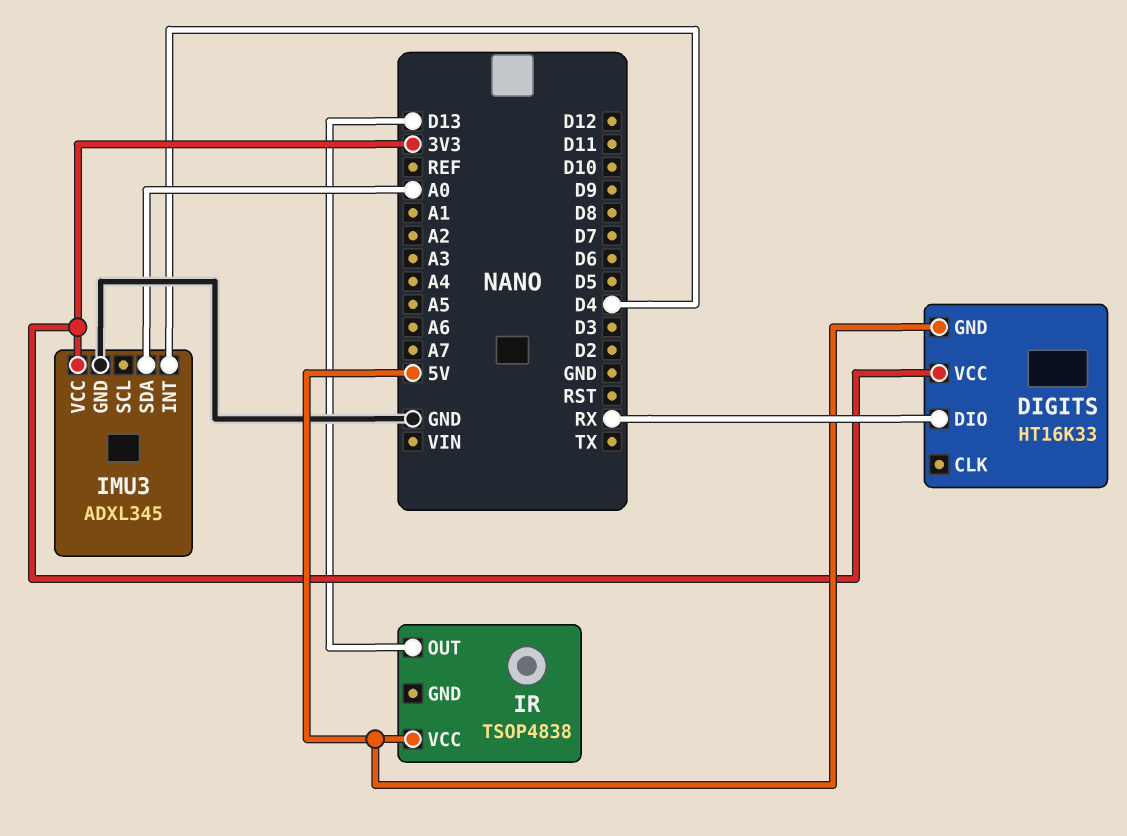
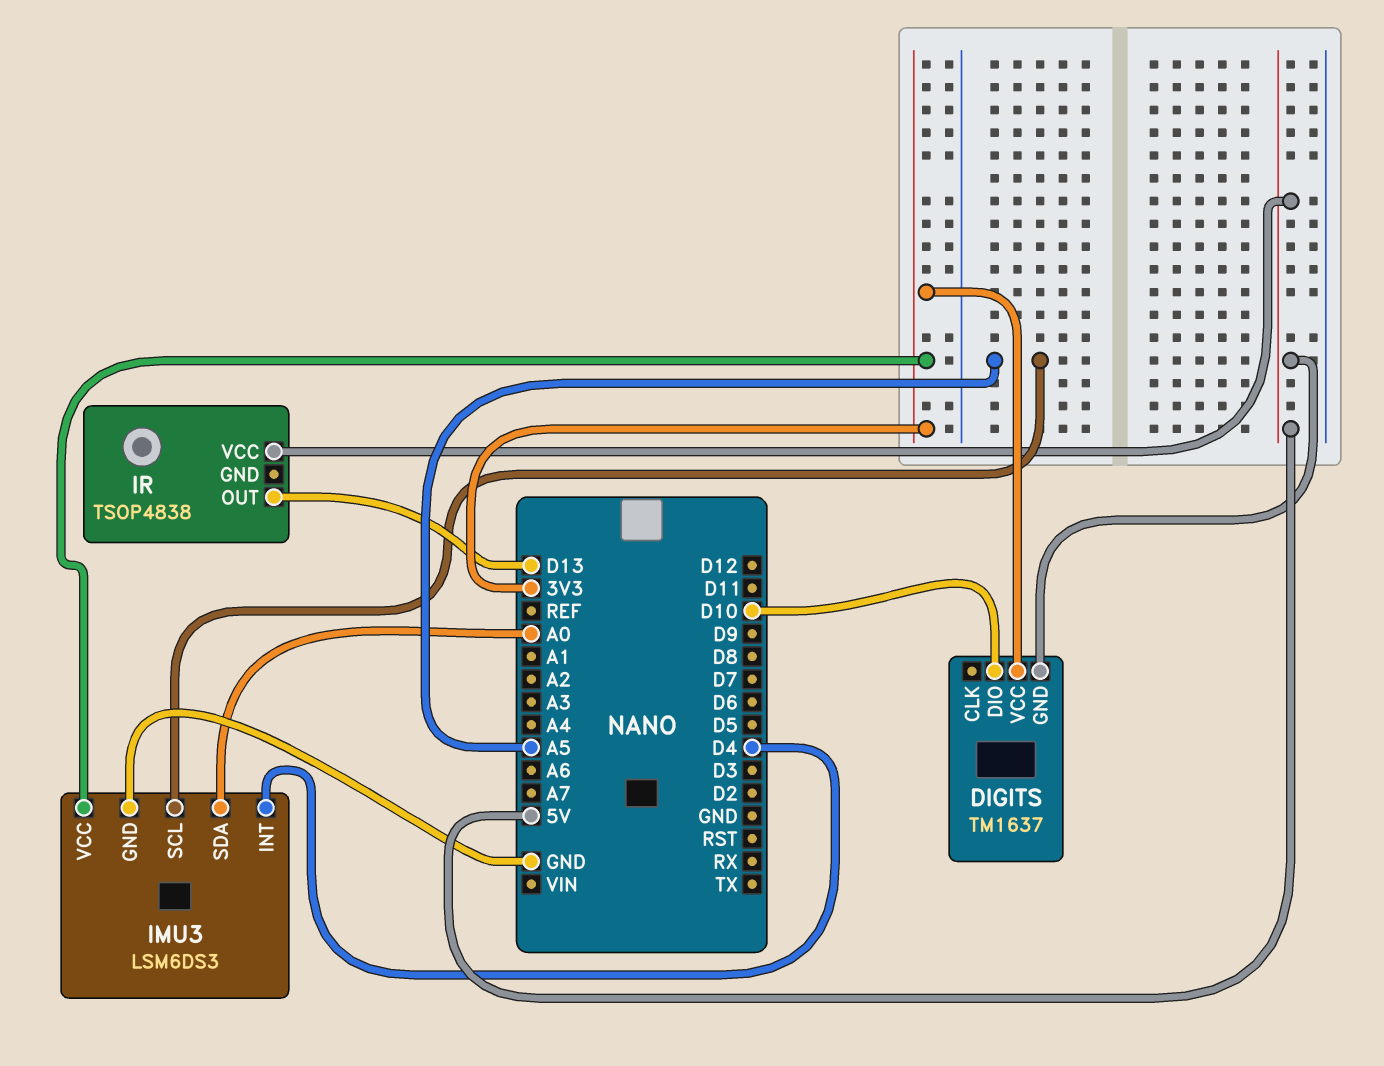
DIGITS: HT16K33 -> TM1637
DIGITS pin DIO: RX -> D10
IMU3: ADXL345 -> LSM6DS3
IMU3 pin SCL: none -> A5

